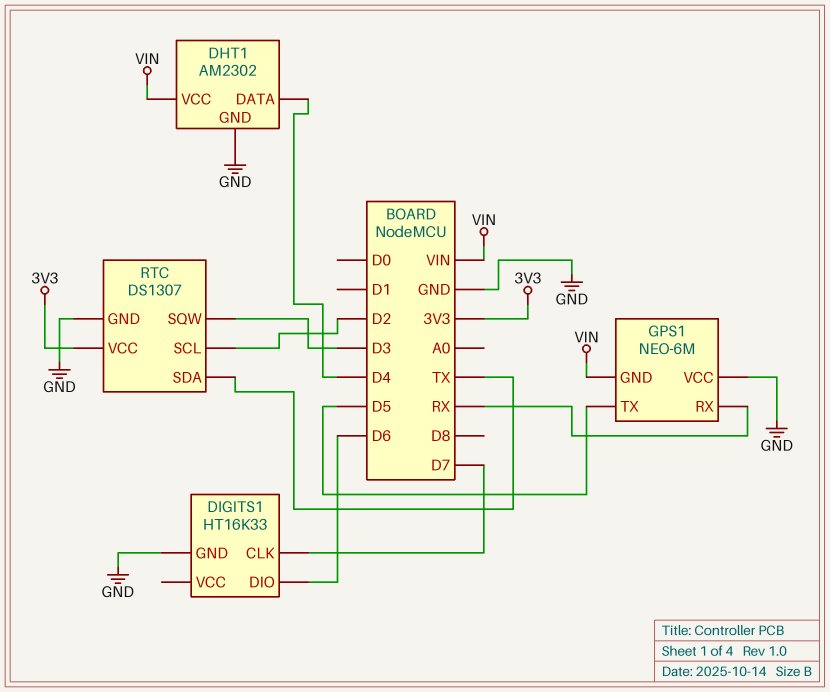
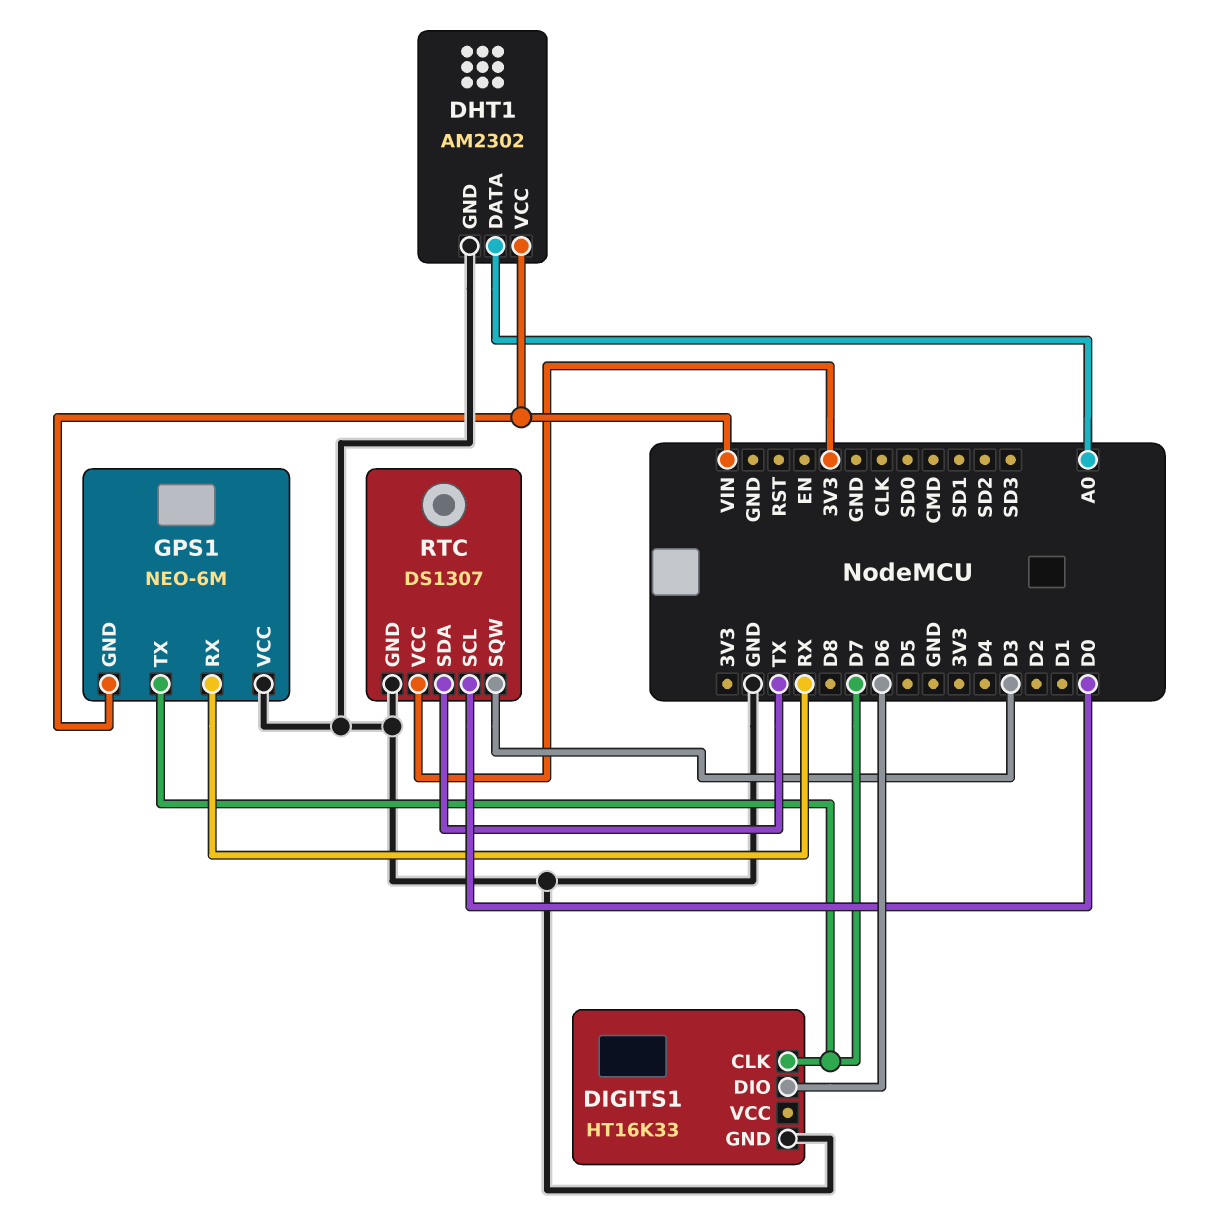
DHT1 pin DATA: D4 -> A0
GPS1 pin TX: D5 -> D7
RTC pin SCL: D2 -> D0

